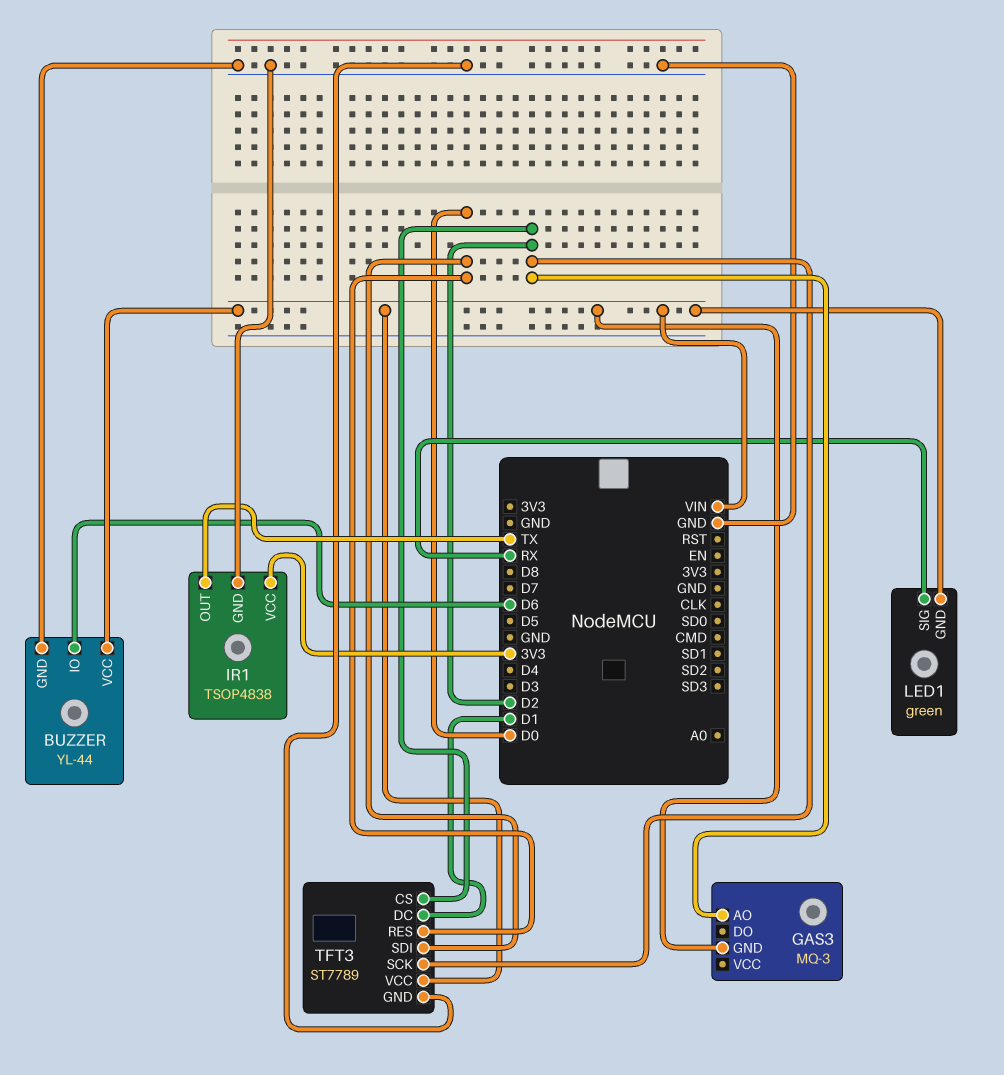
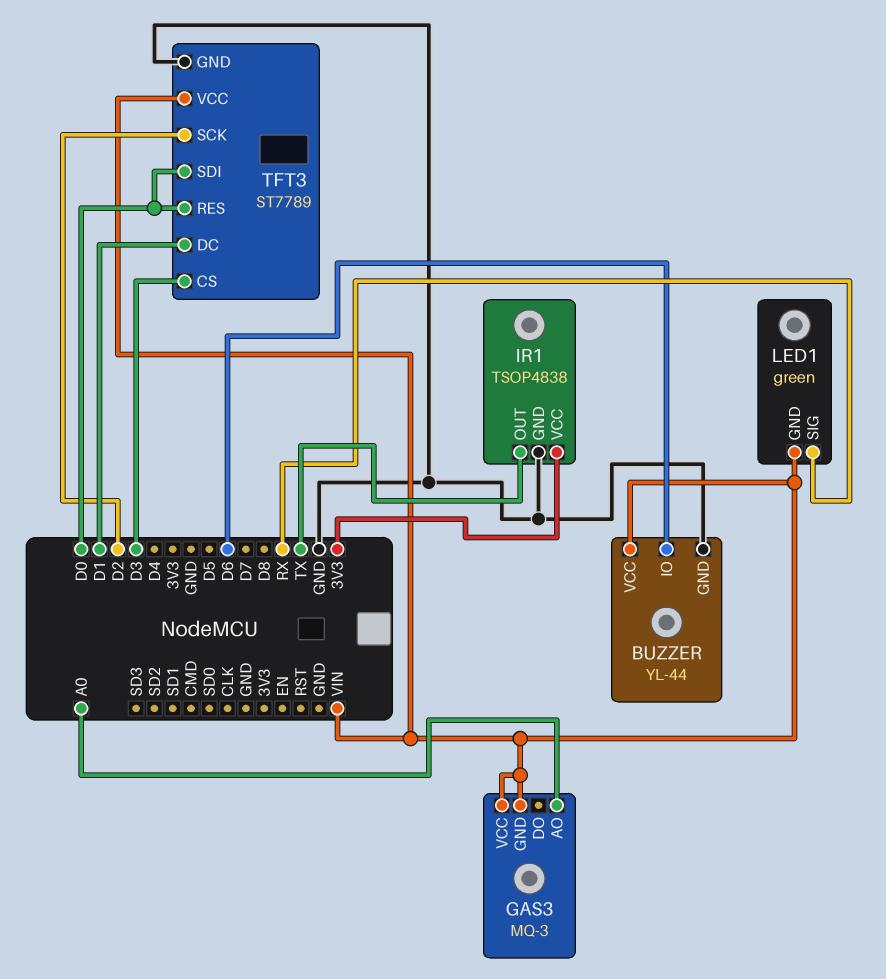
GAS3 pin AO: D2 -> A0
GAS3 pin VCC: none -> VIN
TFT3 pin CS: D2 -> D3

